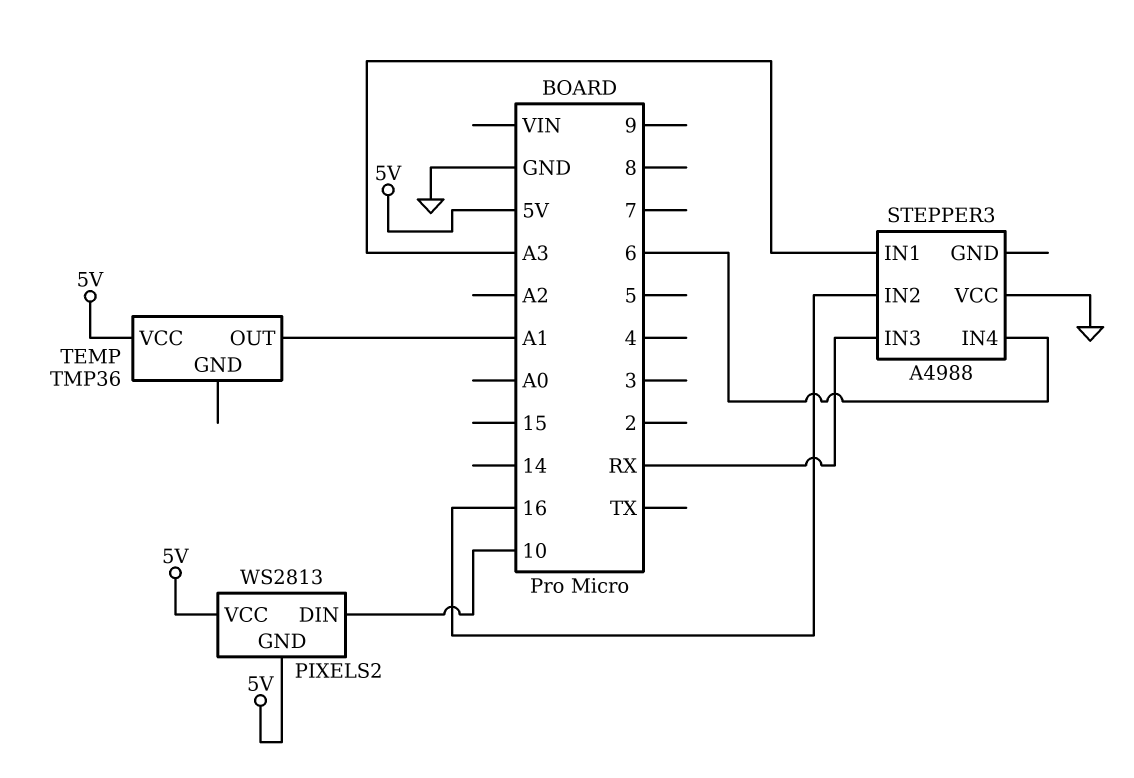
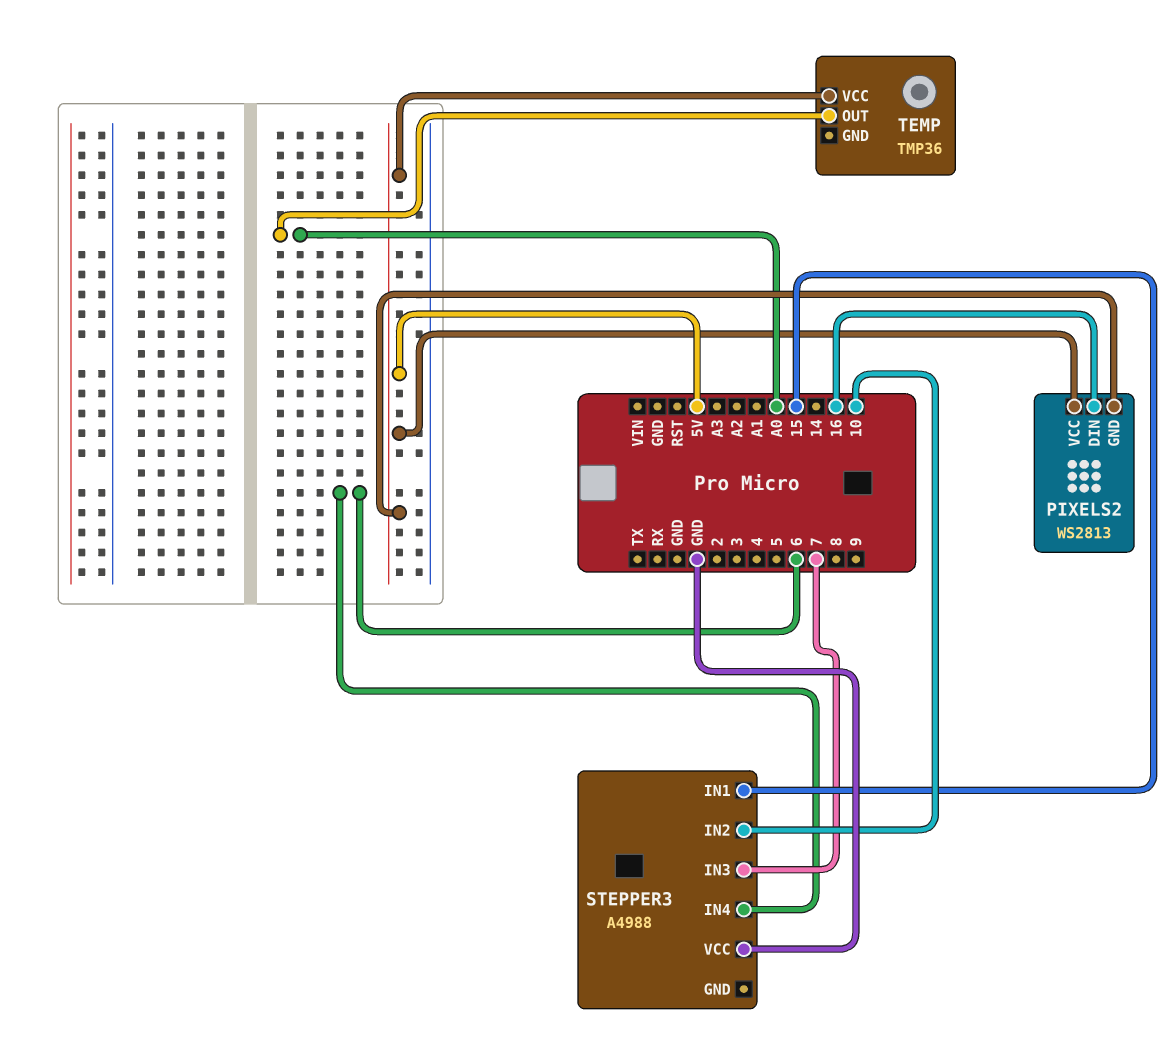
PIXELS2 pin DIN: 10 -> 16
STEPPER3 pin IN1: A3 -> 15
STEPPER3 pin IN2: 16 -> 10
STEPPER3 pin IN3: RX -> 7
TEMP pin OUT: A1 -> A0

